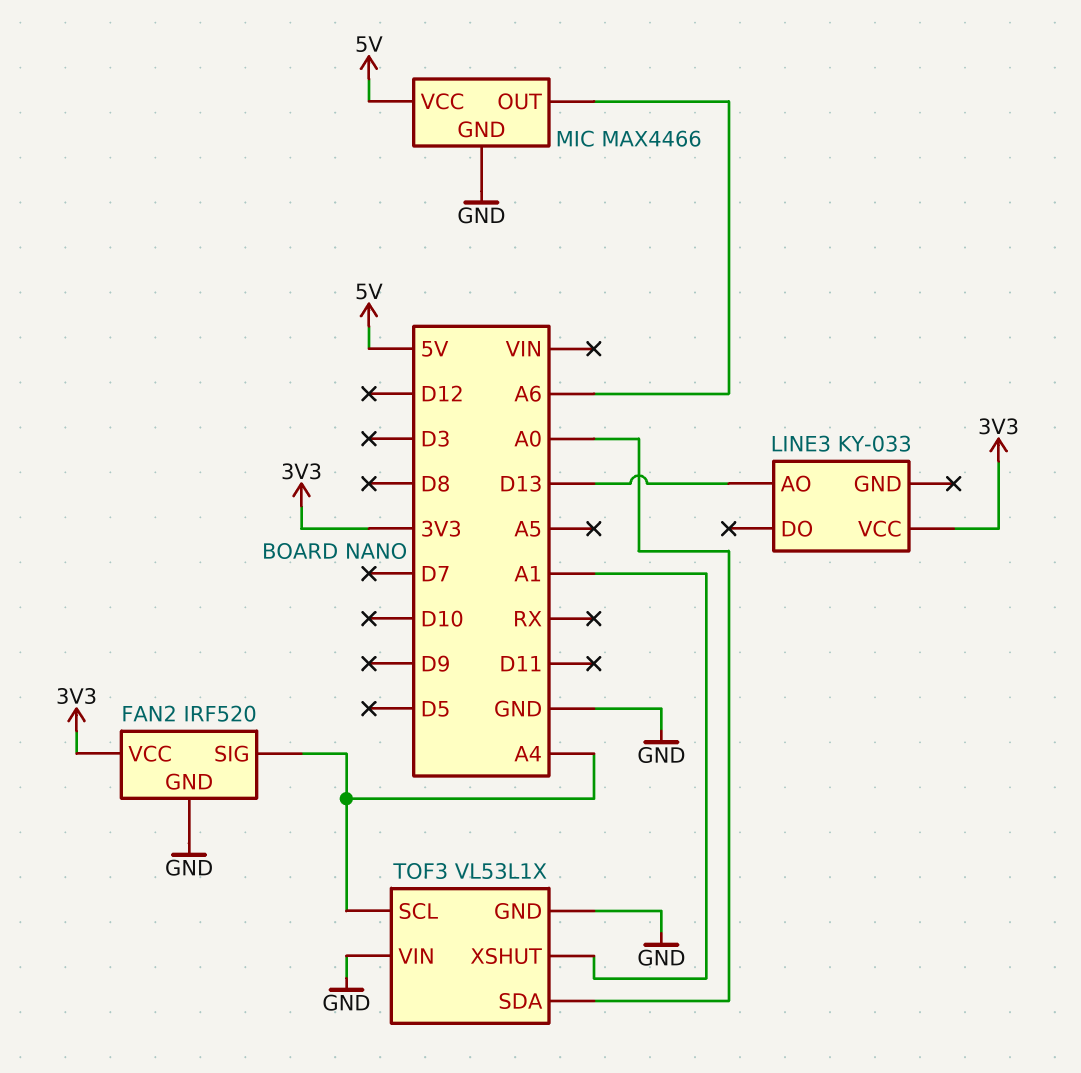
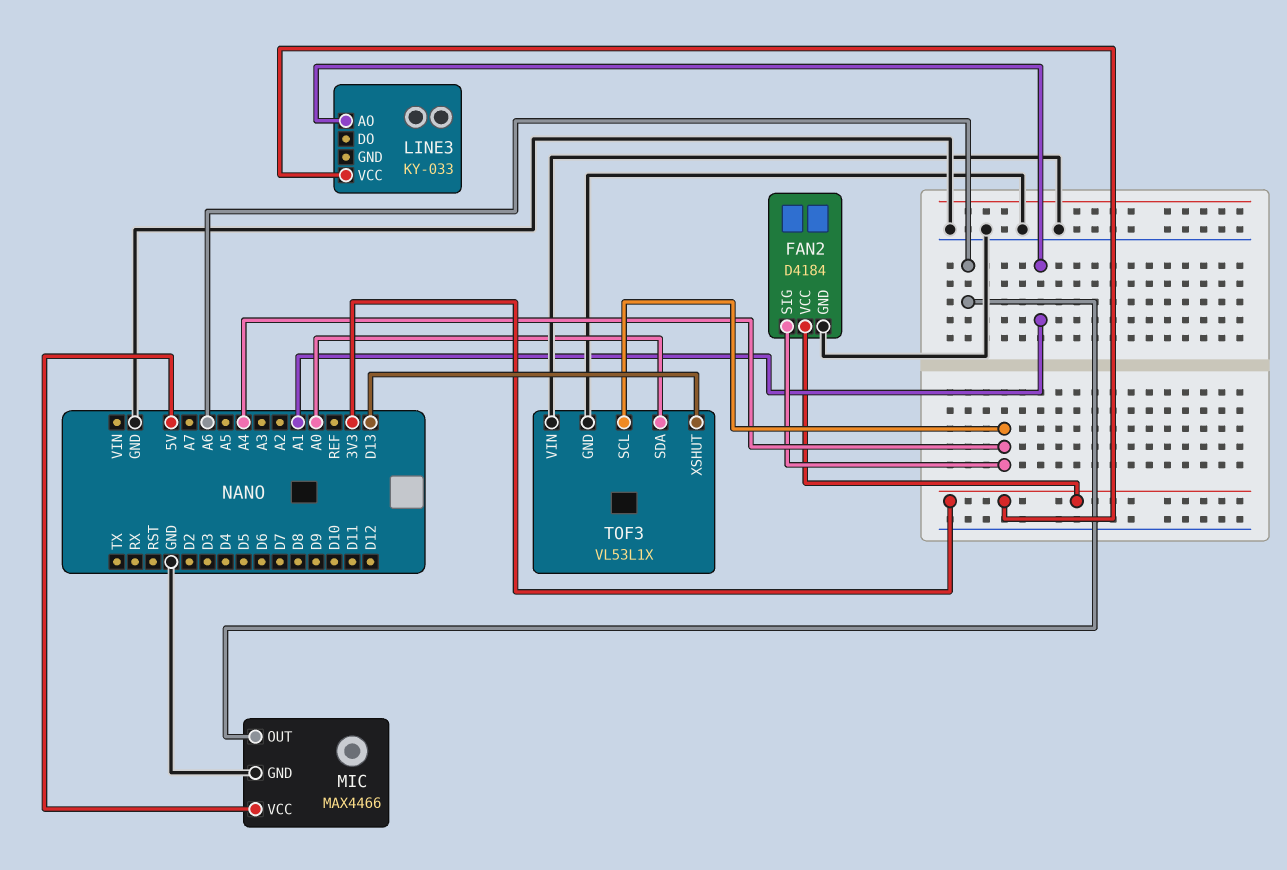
FAN2: IRF520 -> D4184
LINE3 pin AO: D13 -> A1
TOF3 pin XSHUT: A1 -> D13

